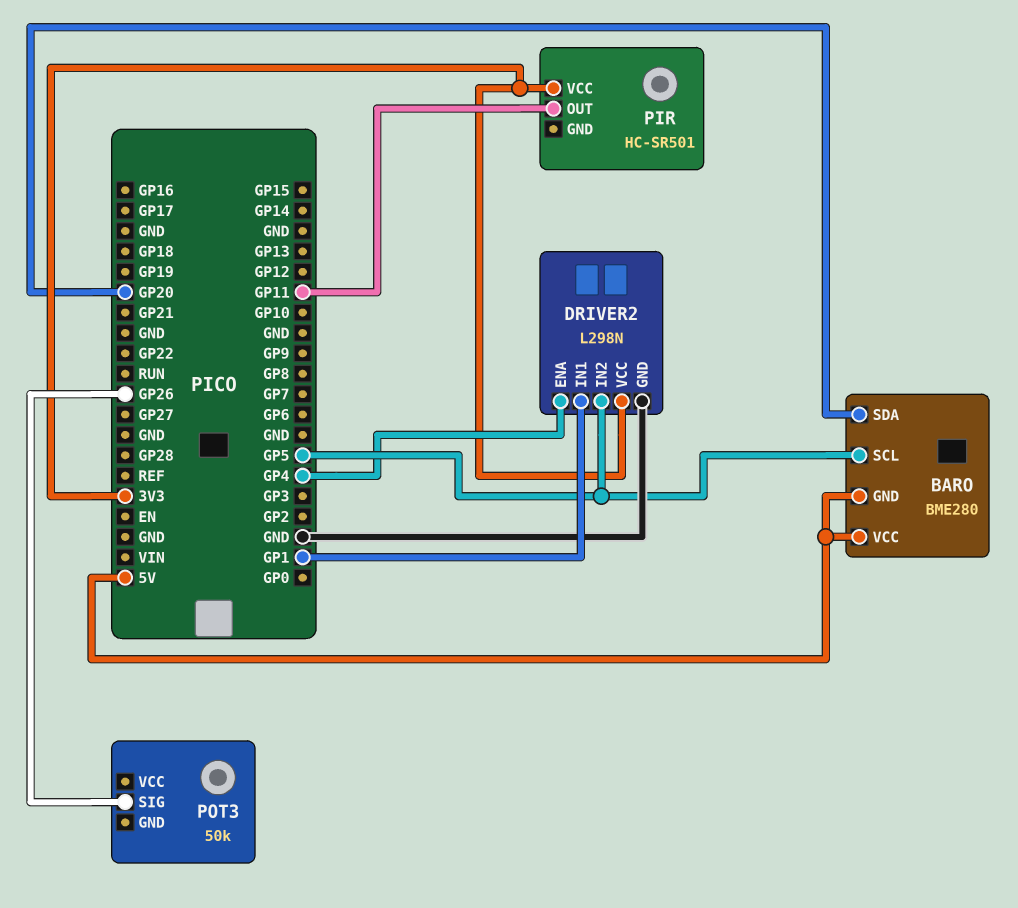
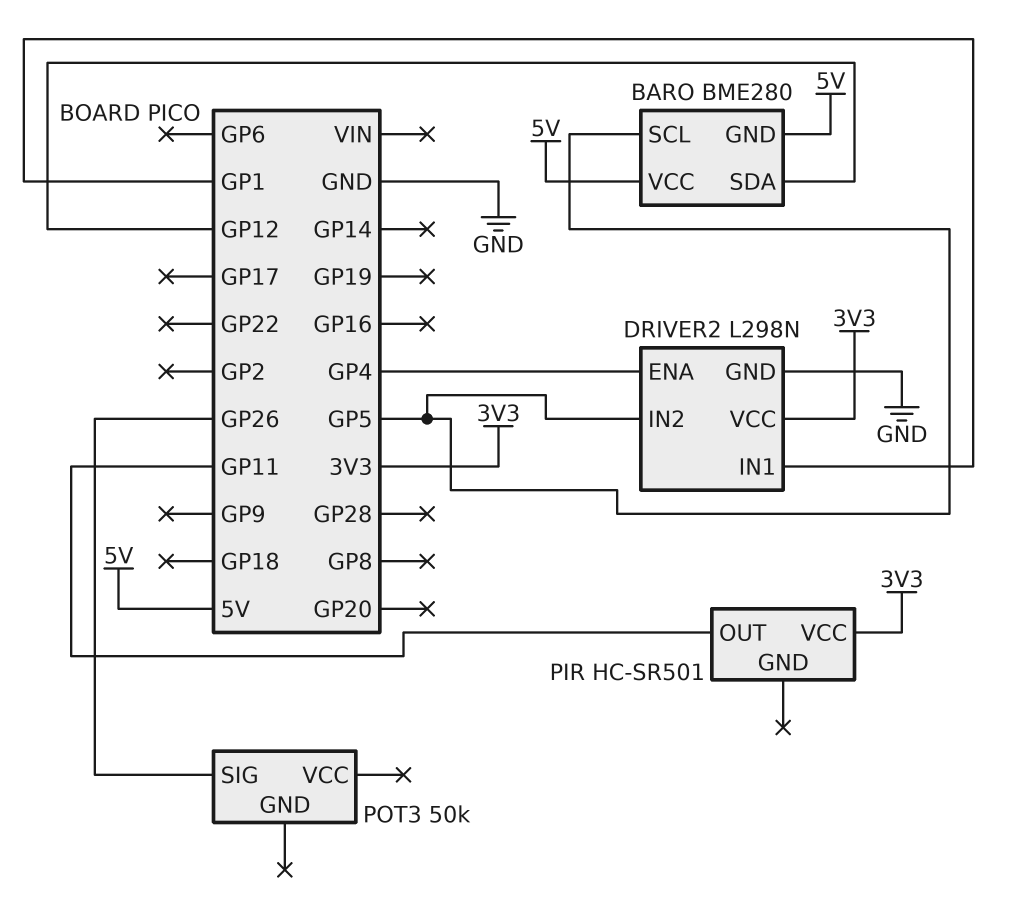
BARO pin SDA: GP20 -> GP12

